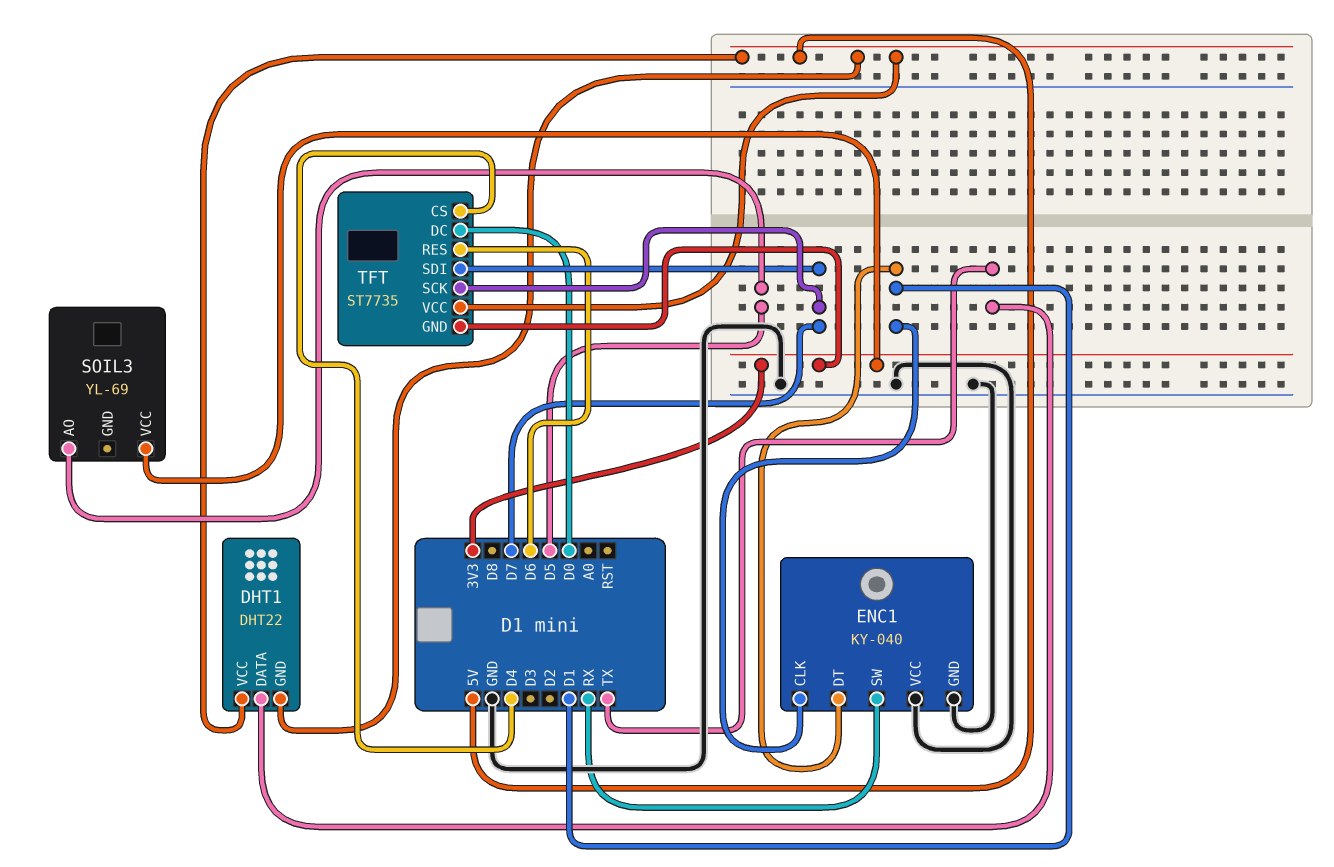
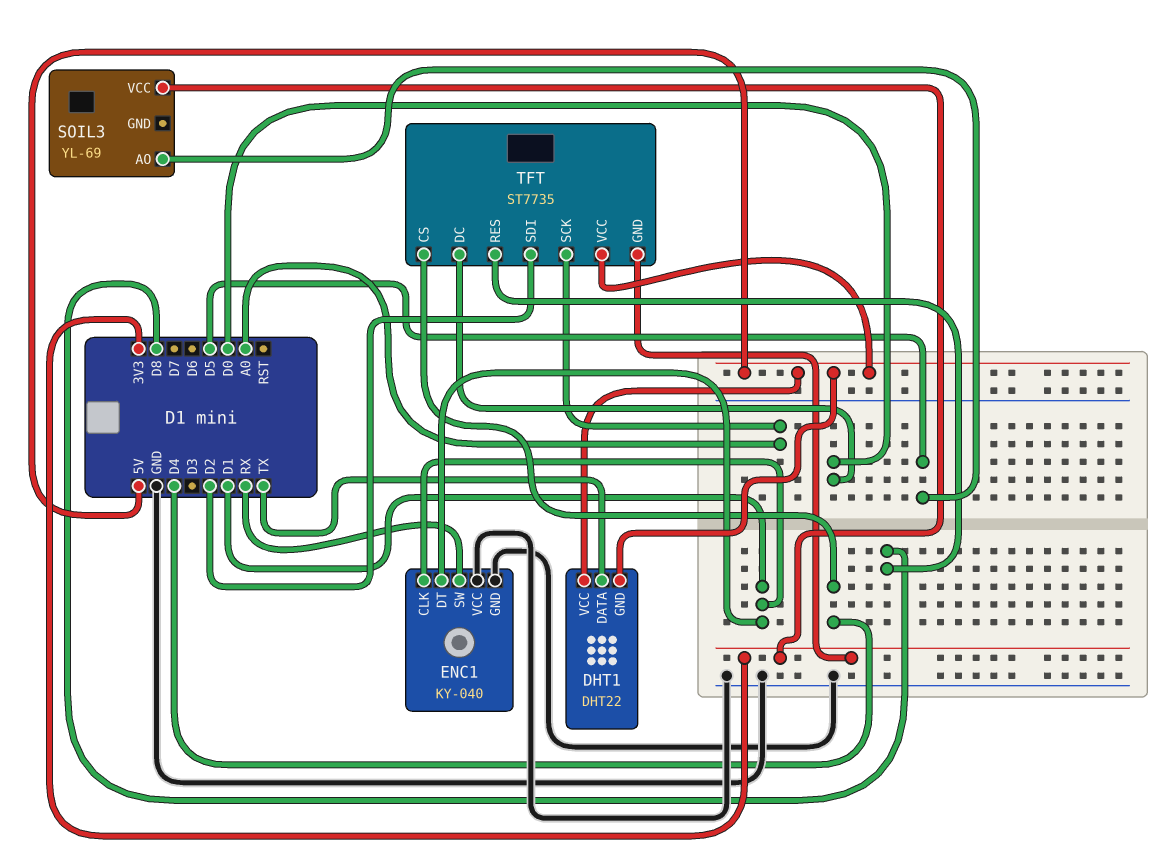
TFT pin RES: D6 -> D8
TFT pin SCK: D7 -> A0
TFT pin SDI: D7 -> D2

